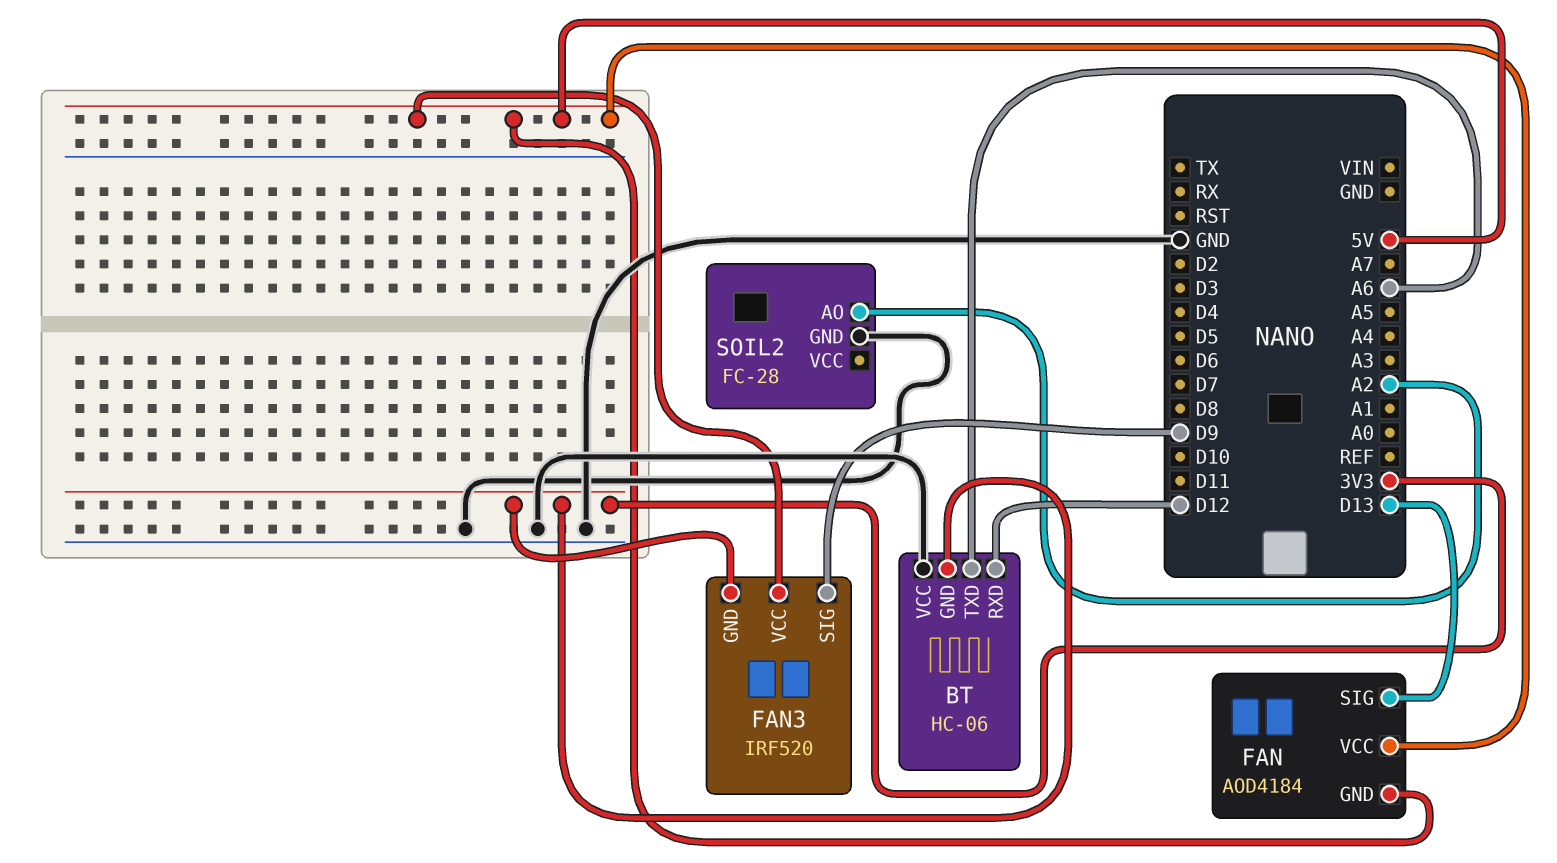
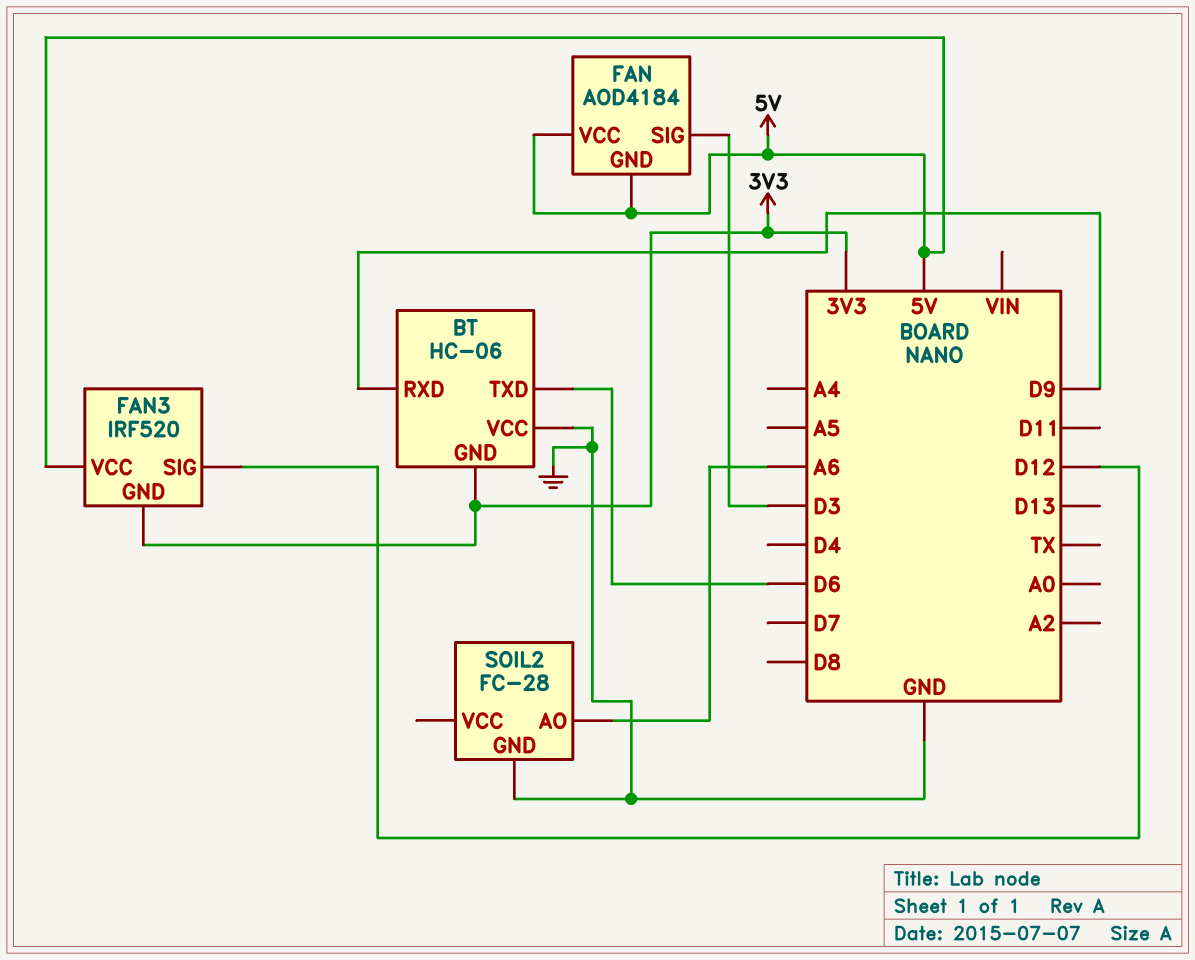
BT pin RXD: D12 -> D9
BT pin TXD: A6 -> D6
FAN pin SIG: D13 -> D3
FAN3 pin SIG: D9 -> D12
SOIL2 pin AO: A2 -> A6

